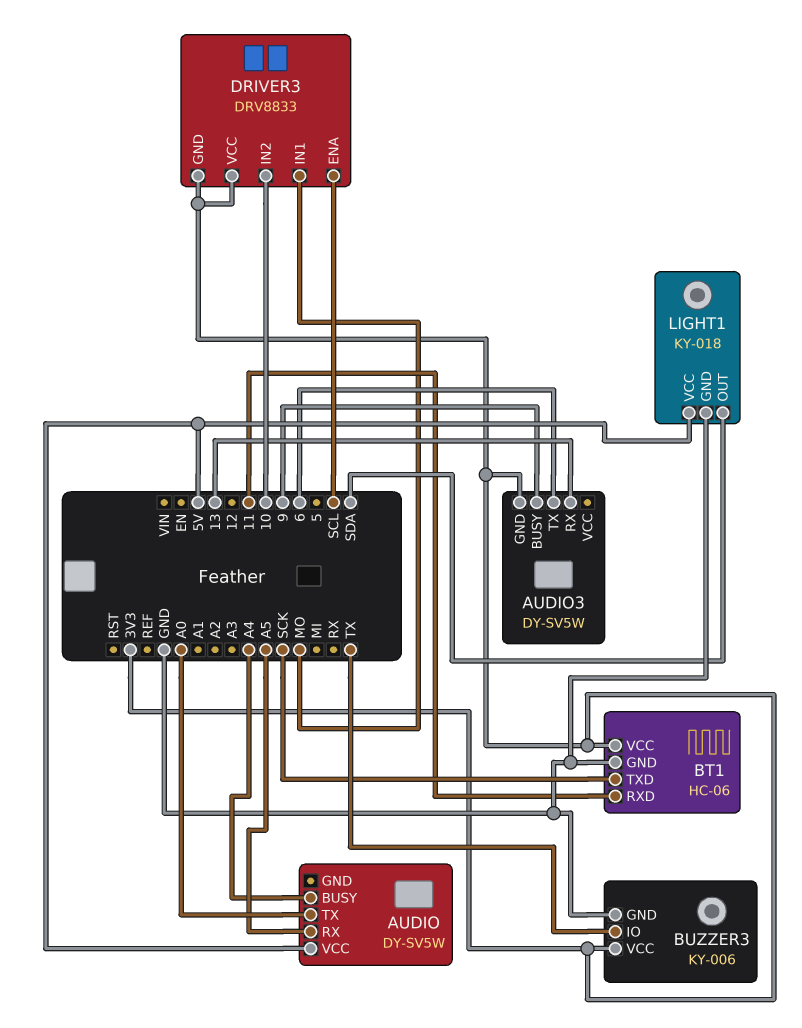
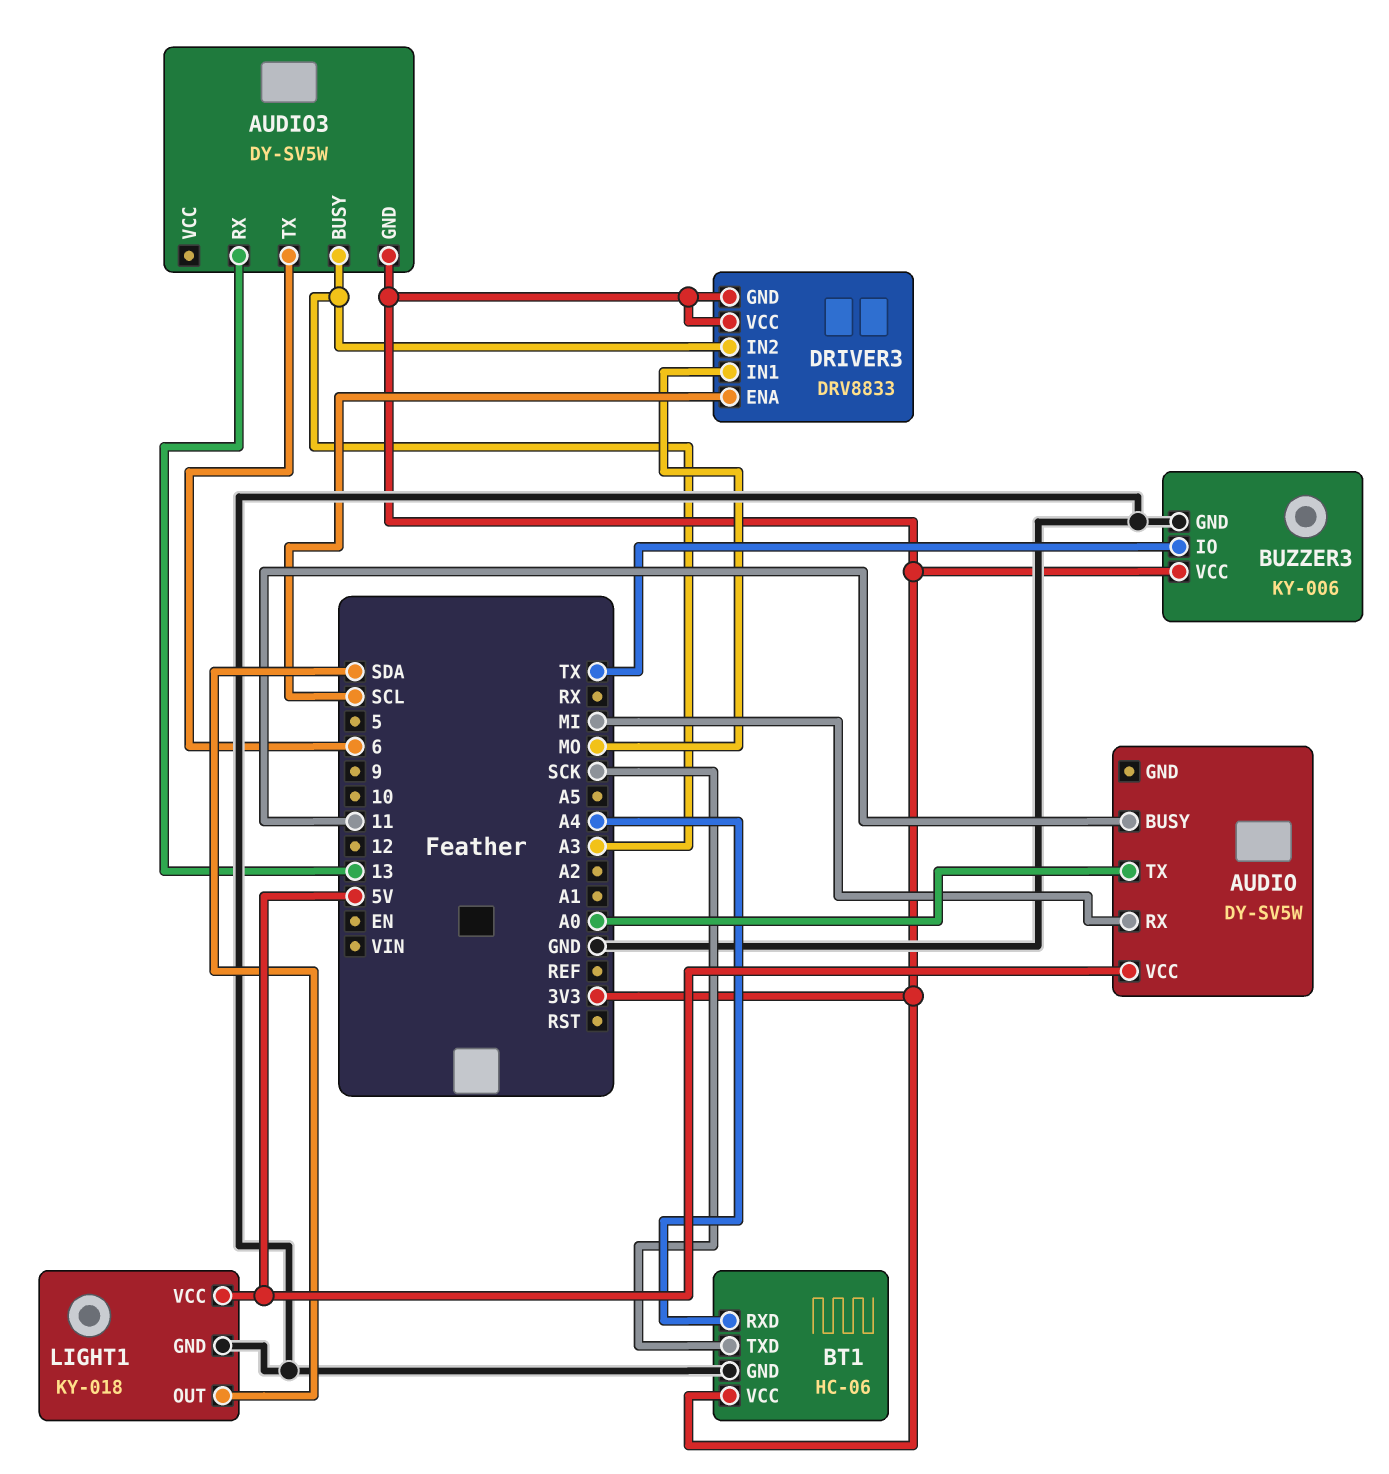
AUDIO pin BUSY: A4 -> 11
AUDIO pin RX: A5 -> MI
AUDIO3 pin BUSY: 9 -> A3
BT1 pin RXD: 11 -> A4
DRIVER3 pin IN2: 10 -> A3

